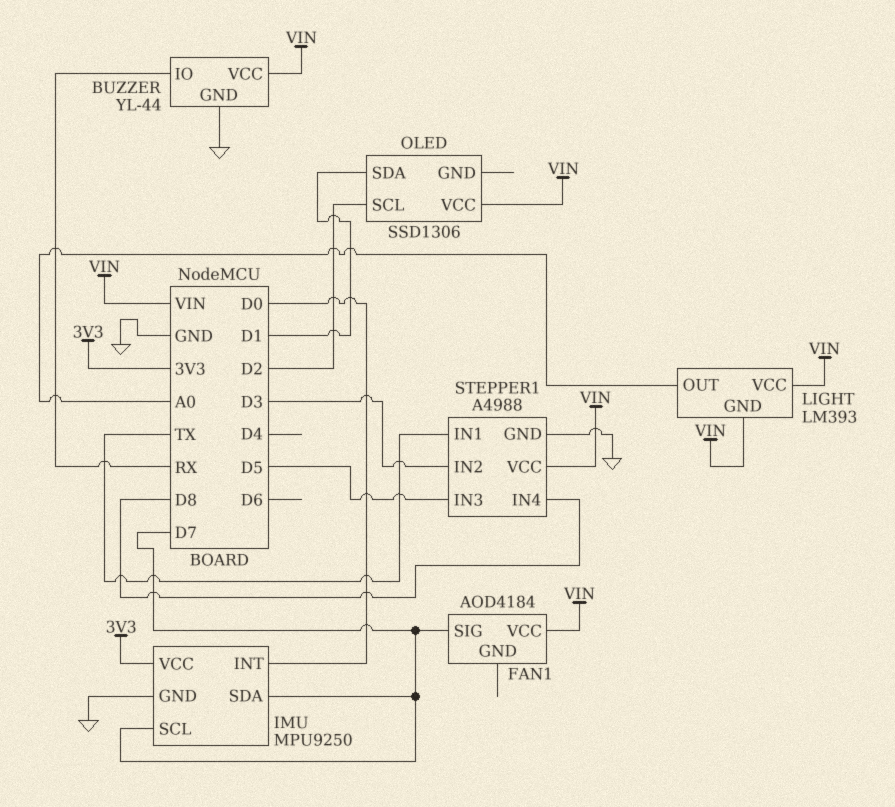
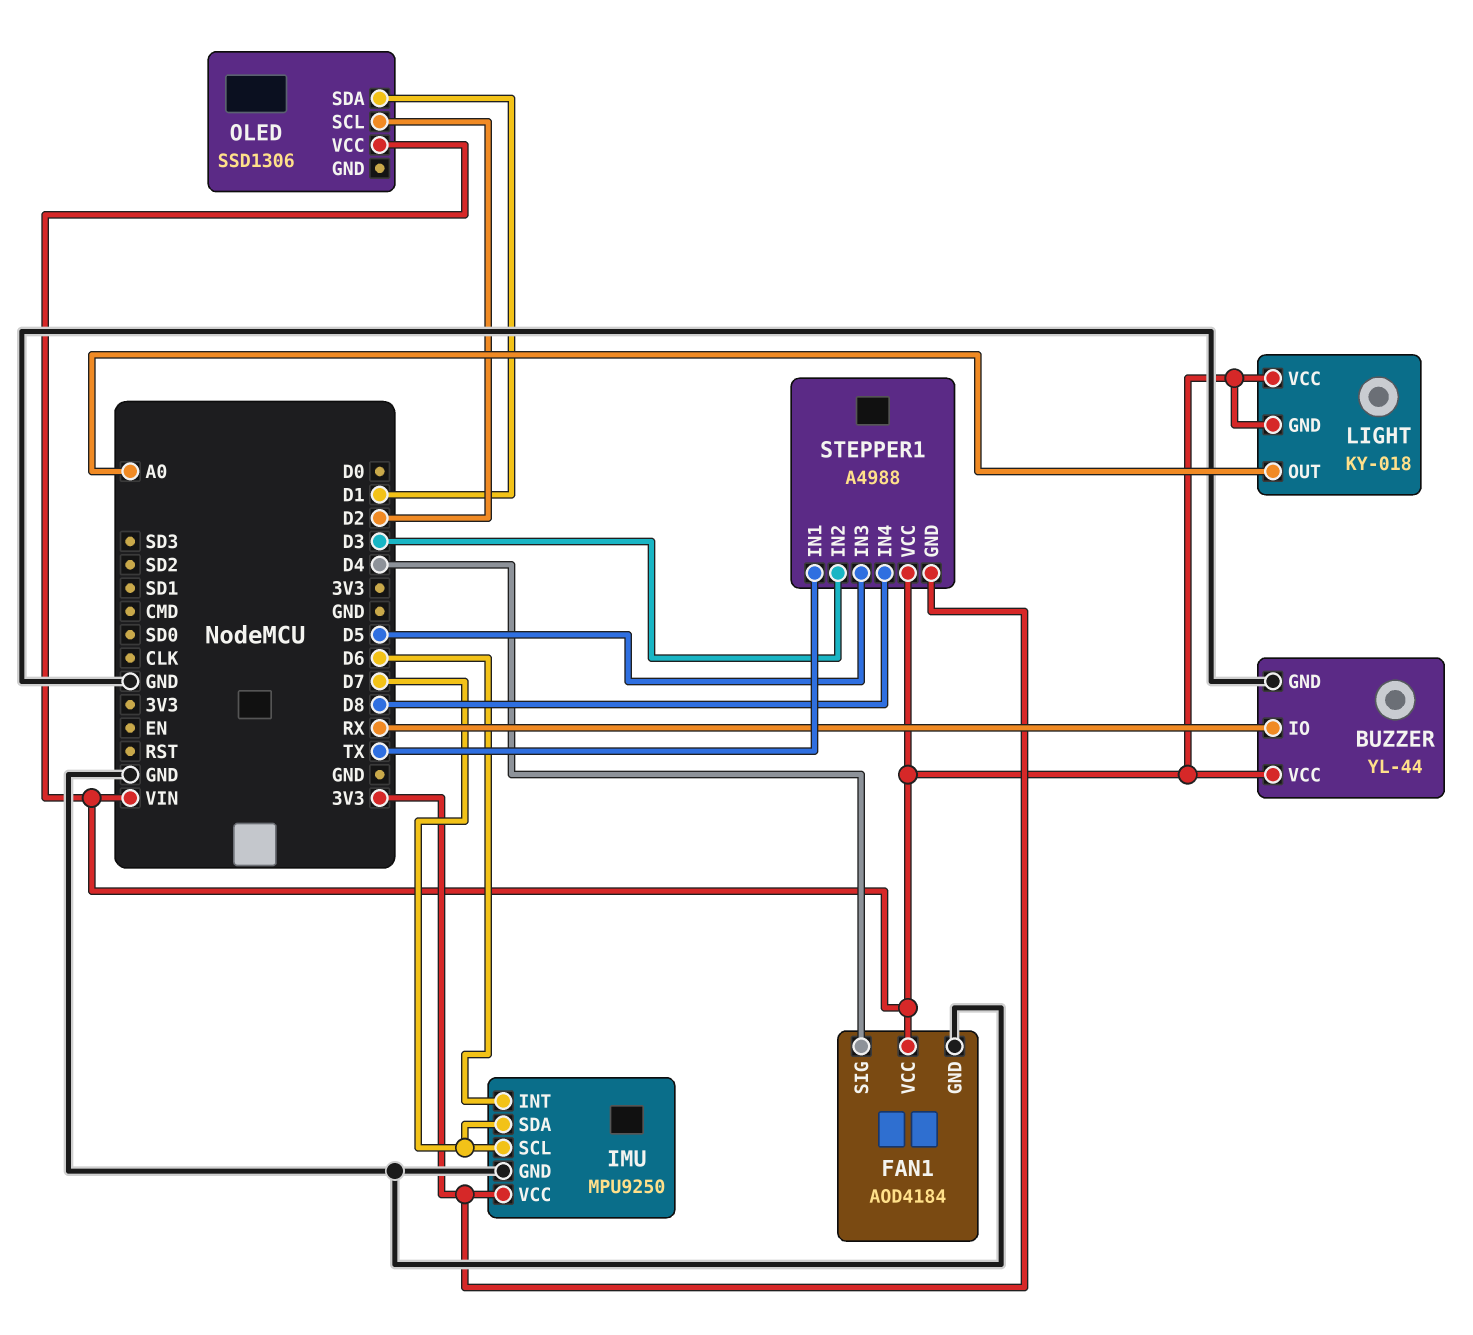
FAN1 pin GND: none -> GND
FAN1 pin SIG: D7 -> D4
IMU pin INT: D0 -> D6
LIGHT: LM393 -> KY-018
STEPPER1 pin GND: GND -> 3V3

